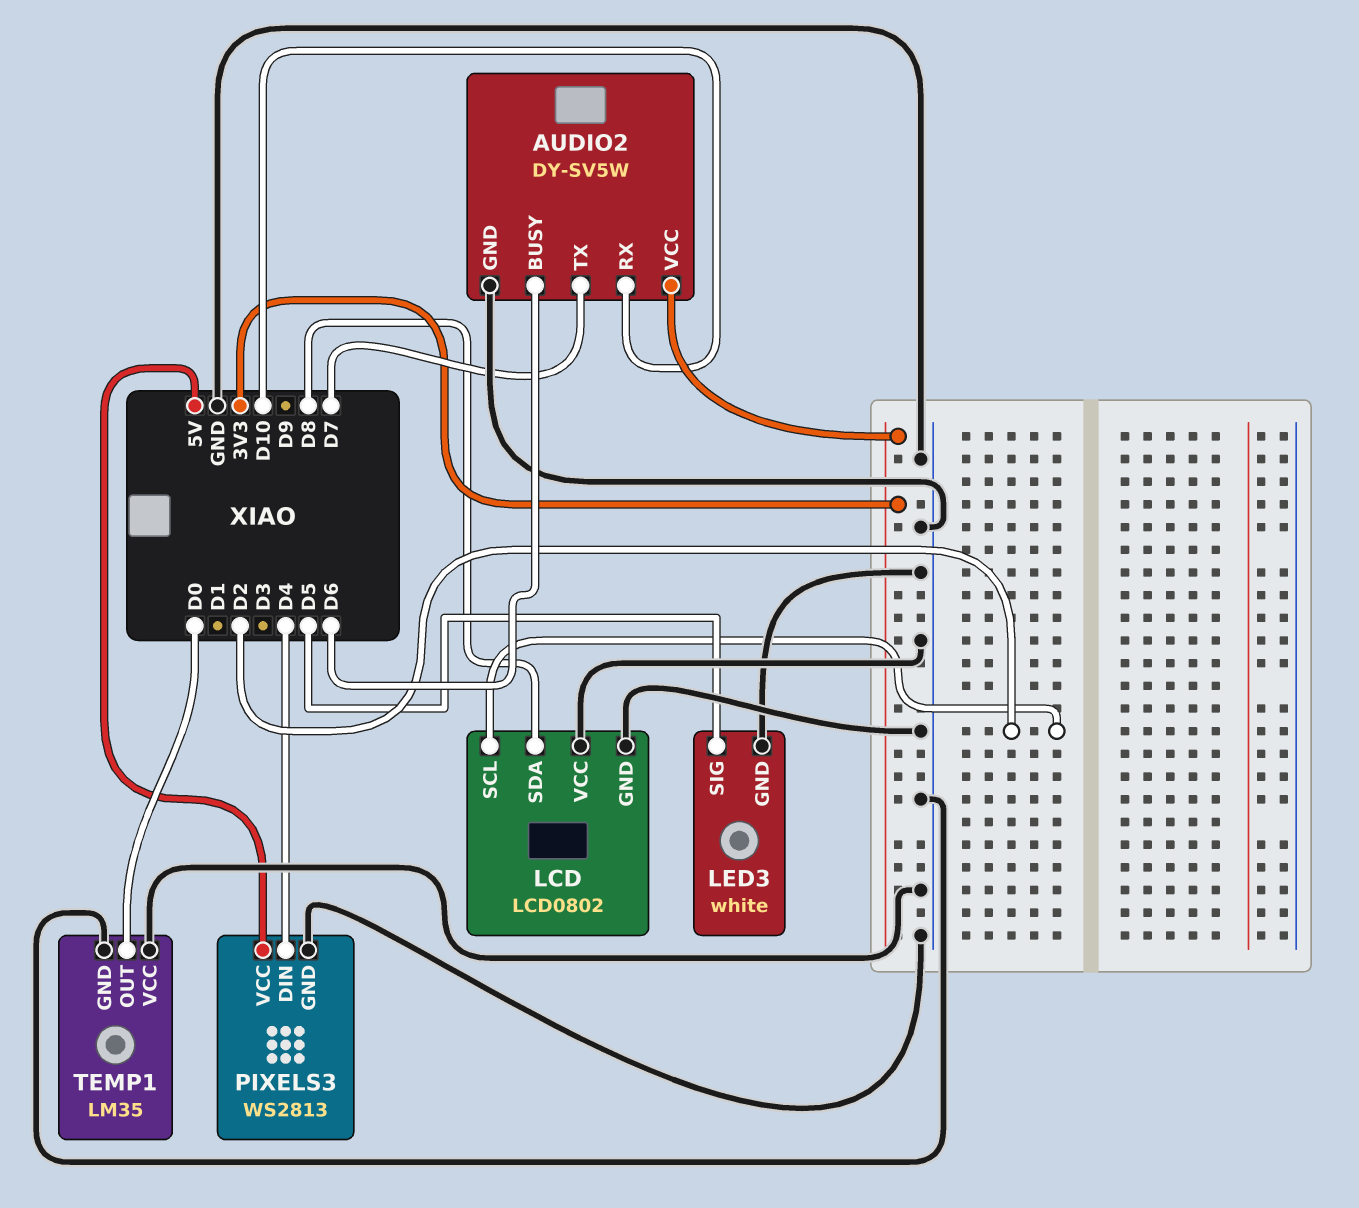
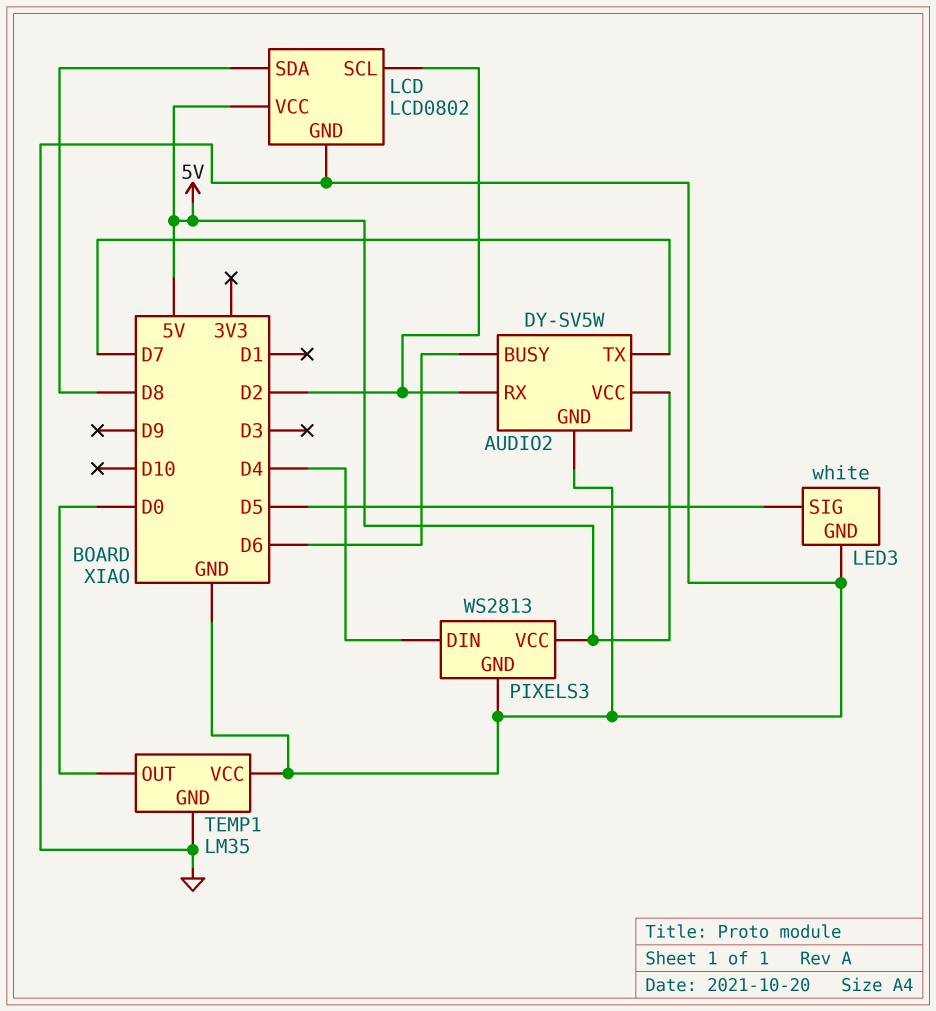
AUDIO2 pin RX: D10 -> D2
AUDIO2 pin VCC: 3V3 -> 5V
LCD pin VCC: GND -> 5V

